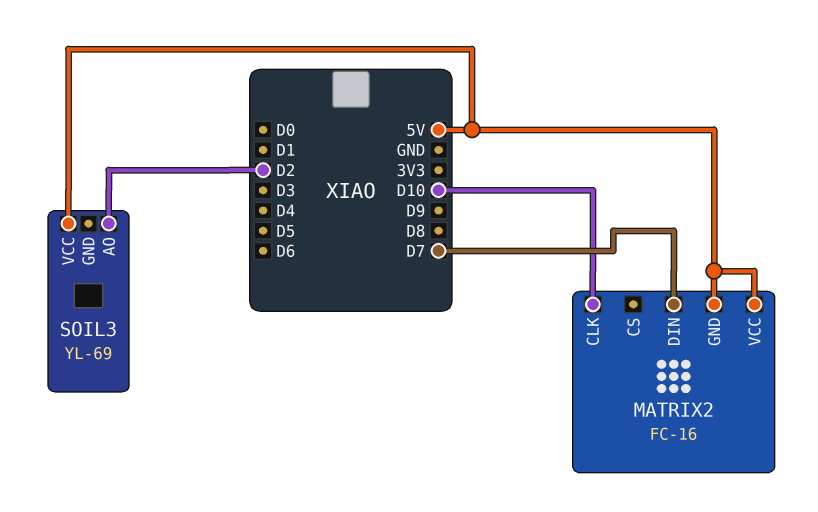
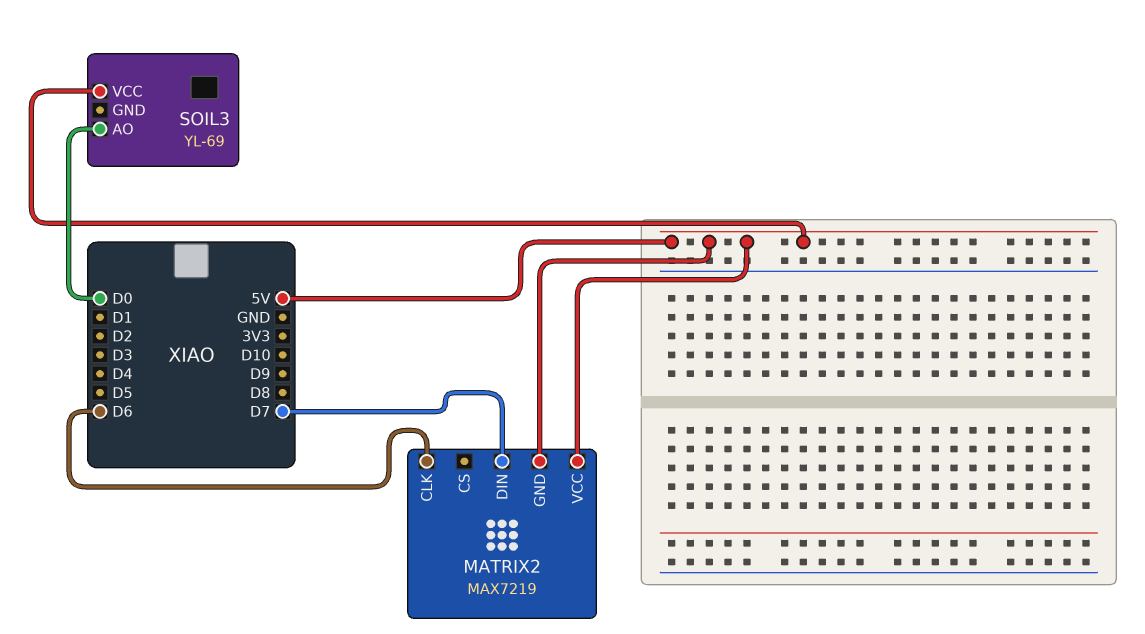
MATRIX2: FC-16 -> MAX7219
MATRIX2 pin CLK: D10 -> D6
SOIL3 pin AO: D2 -> D0

